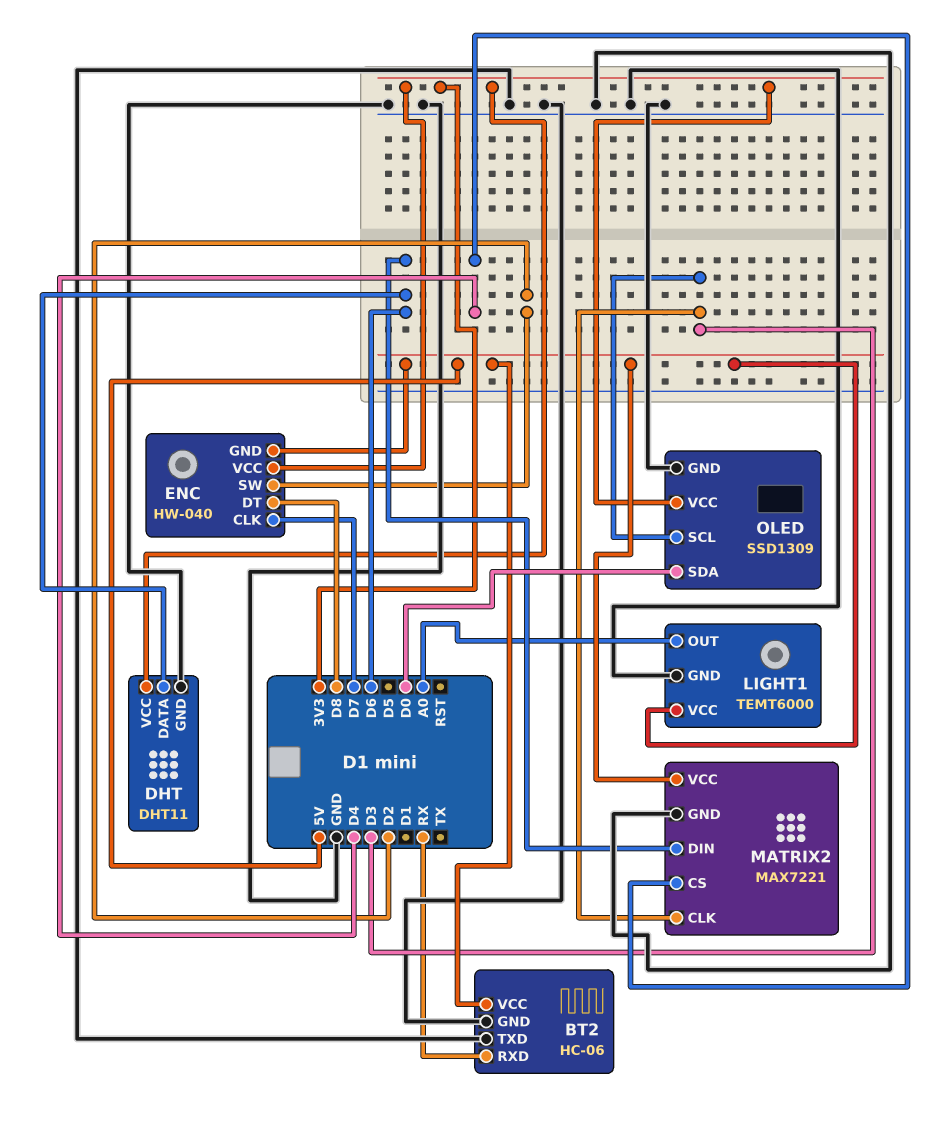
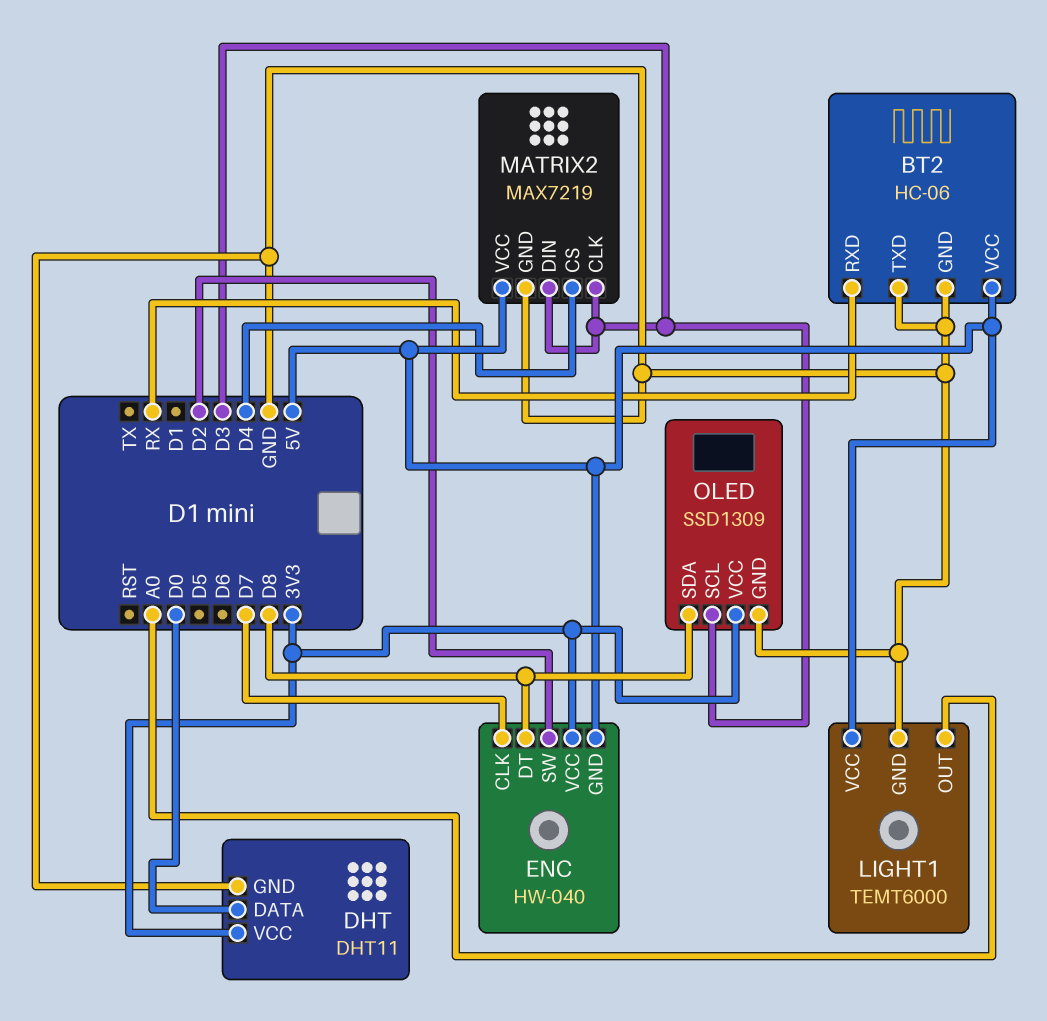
DHT pin DATA: D6 -> D0
MATRIX2: MAX7221 -> MAX7219
MATRIX2 pin DIN: D6 -> D3
OLED pin SDA: D0 -> D8

